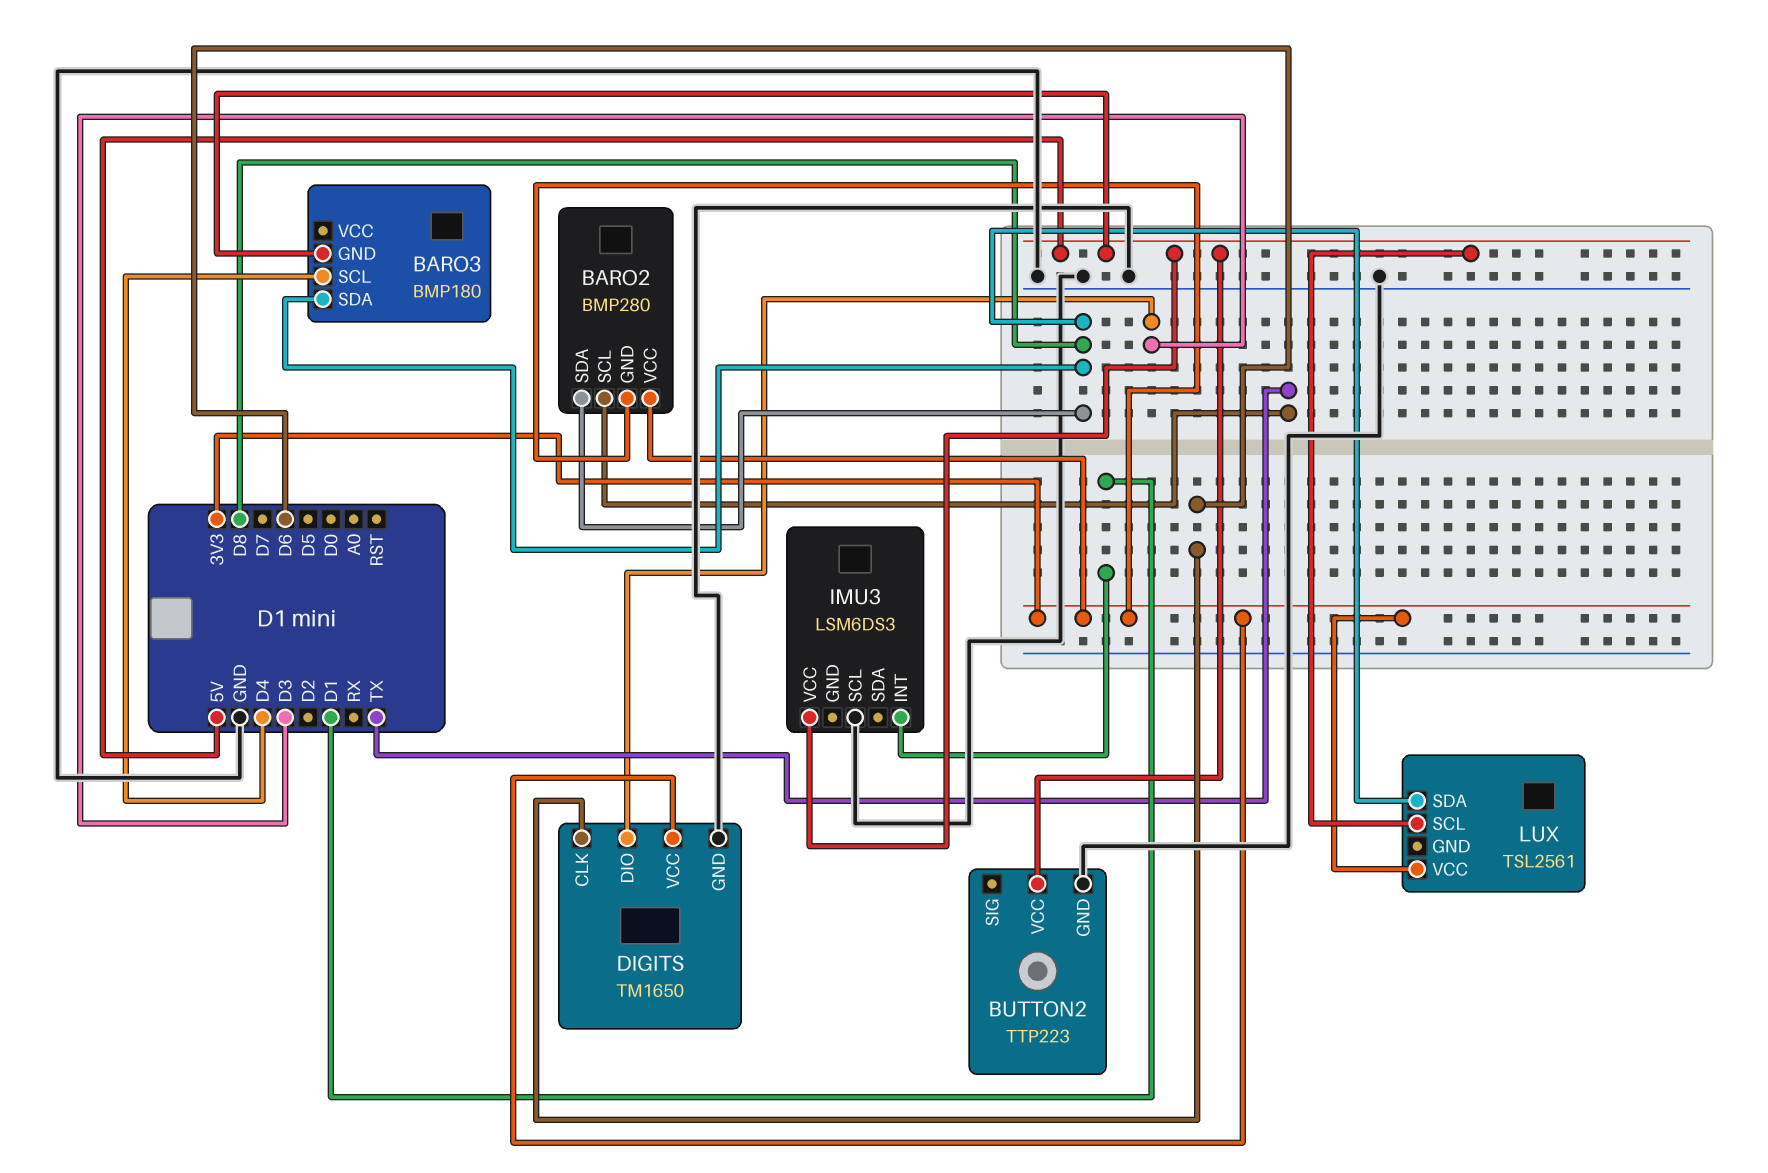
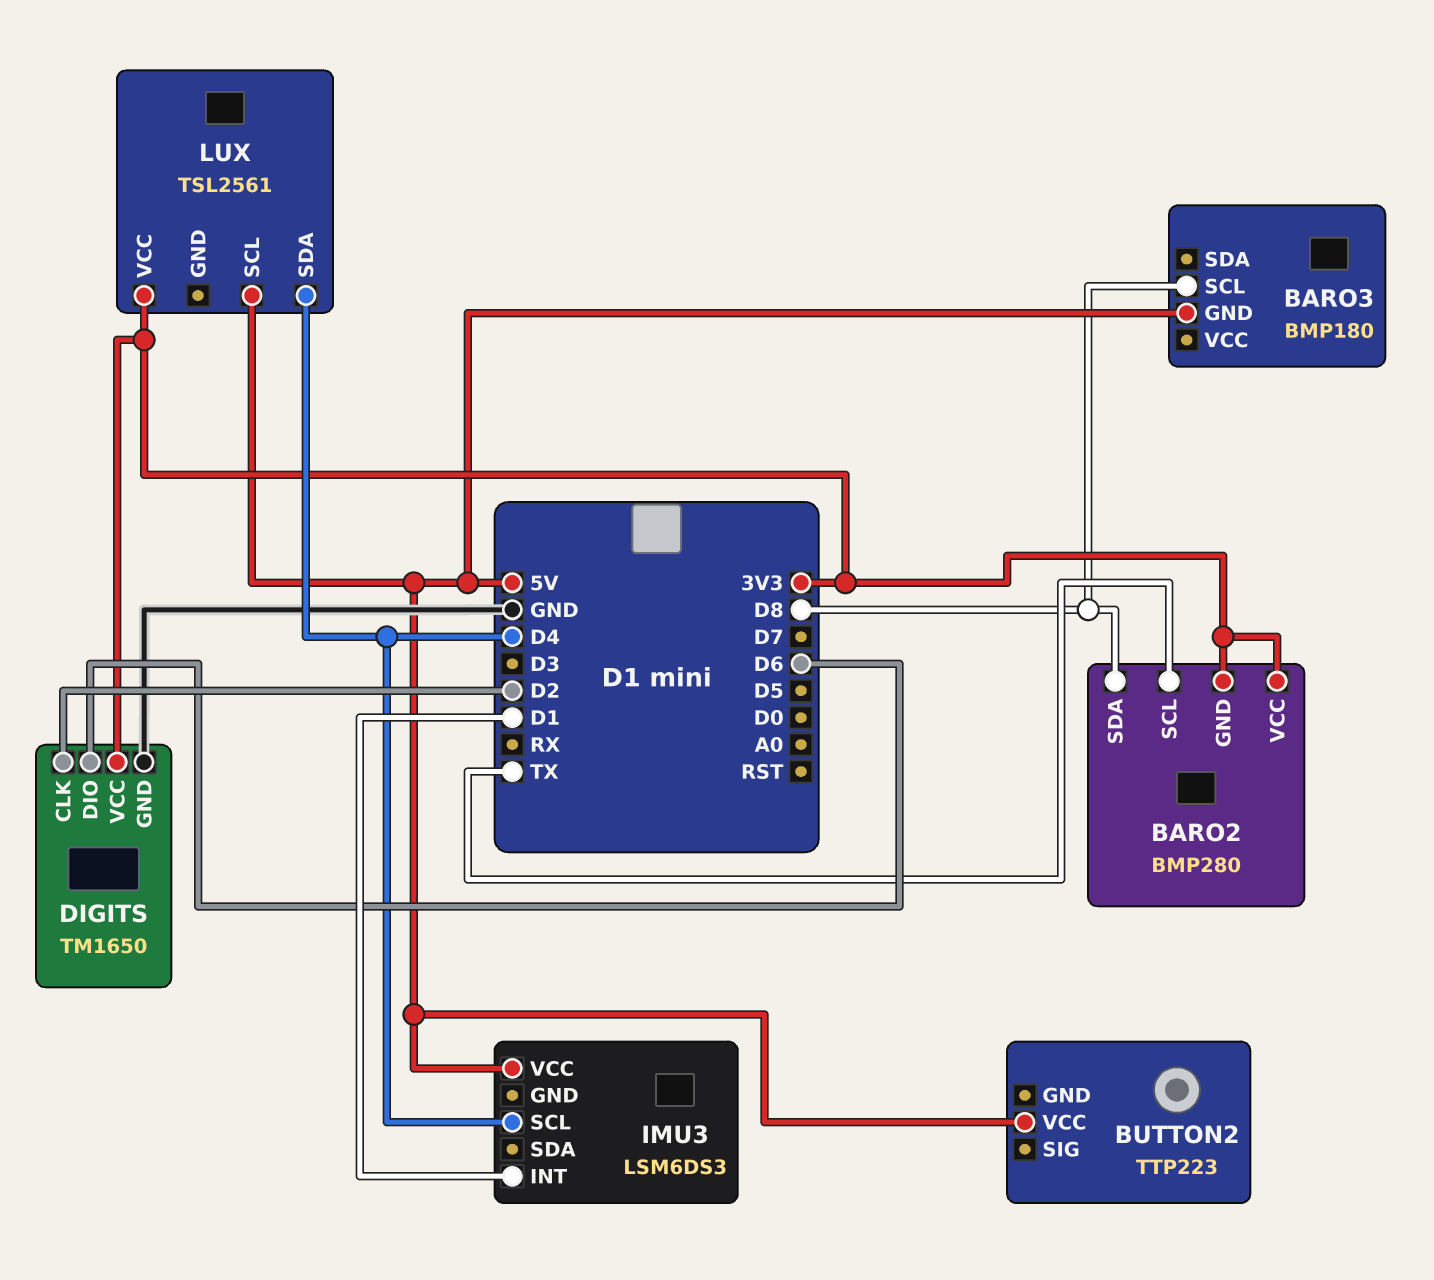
BARO3 pin SCL: D4 -> D8
BARO3 pin SDA: D8 -> none
BUTTON2 pin GND: GND -> none
DIGITS pin CLK: D6 -> D2
DIGITS pin DIO: D3 -> D6
IMU3 pin SCL: GND -> D4
LUX pin SDA: D8 -> D4

